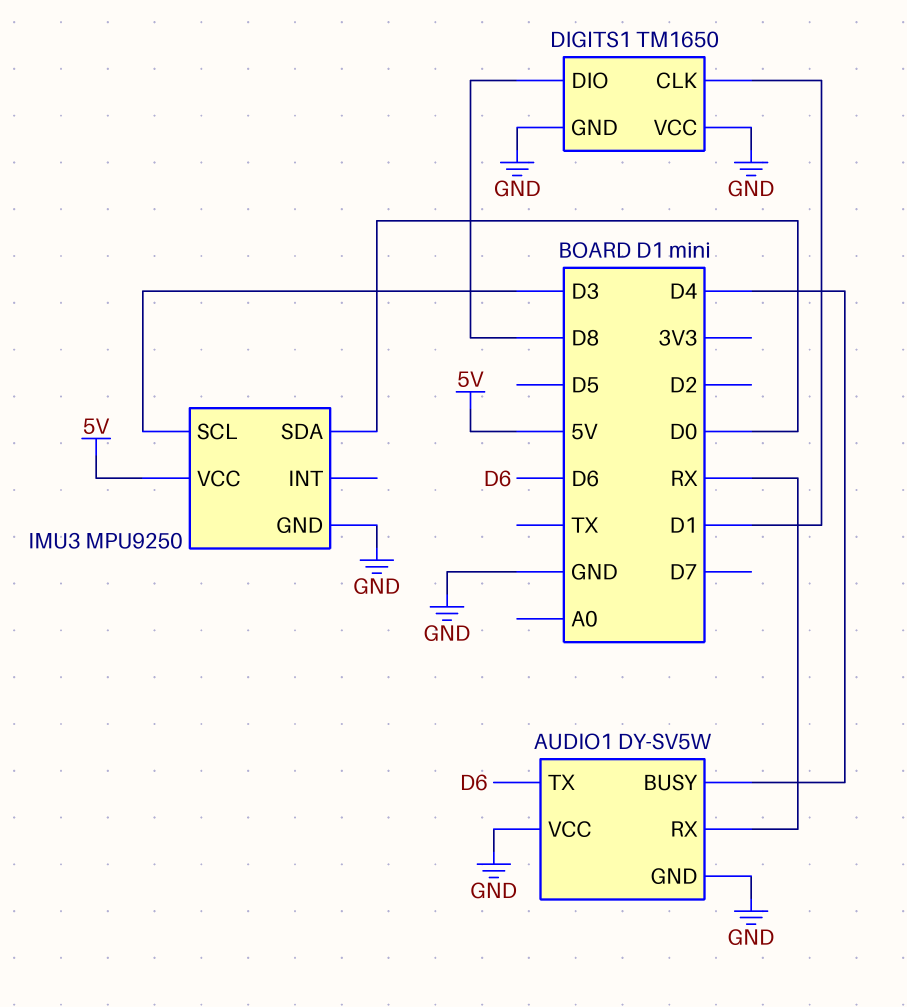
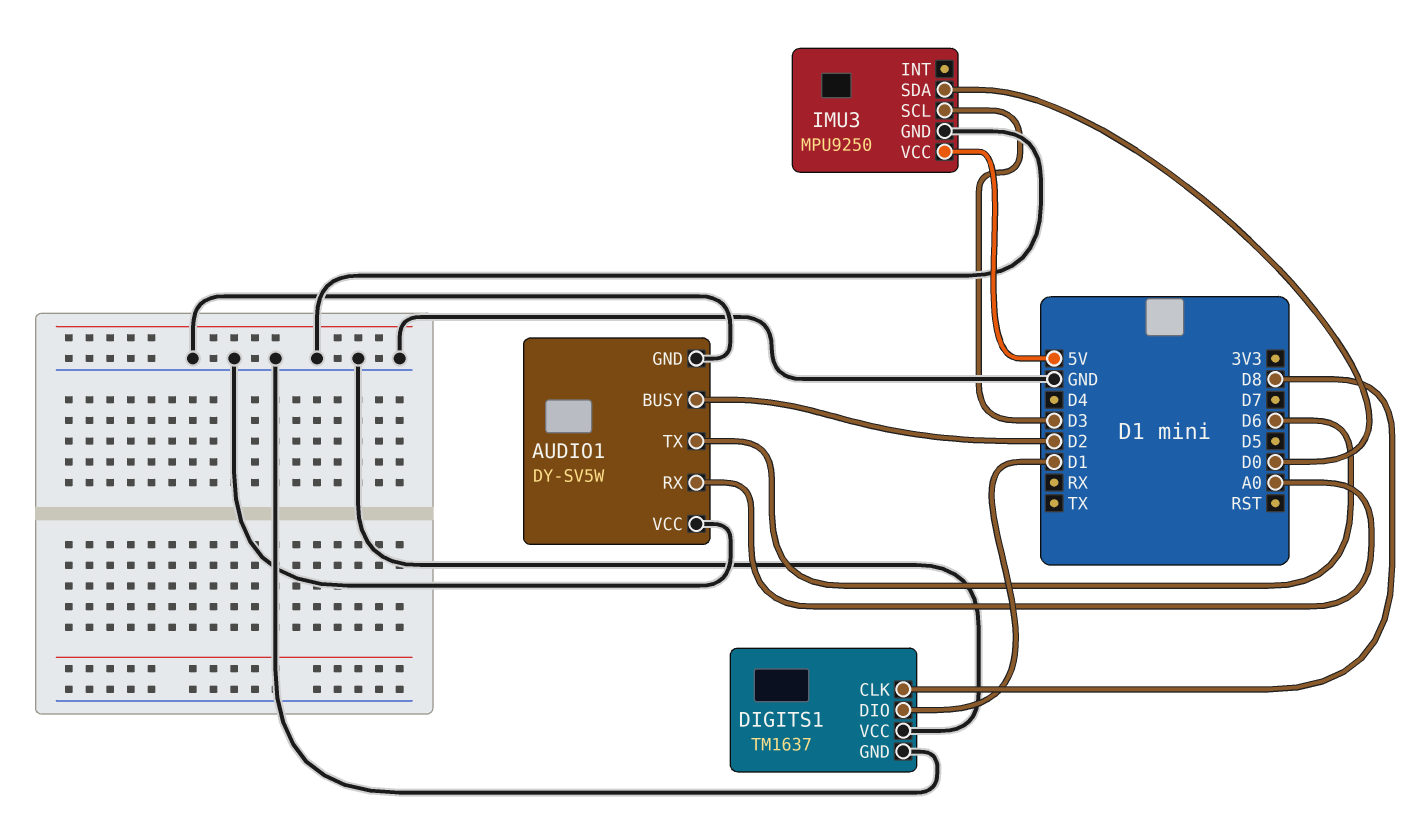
AUDIO1 pin BUSY: D4 -> D2
AUDIO1 pin RX: RX -> A0
DIGITS1: TM1650 -> TM1637
DIGITS1 pin CLK: D1 -> D8
DIGITS1 pin DIO: D8 -> D1

